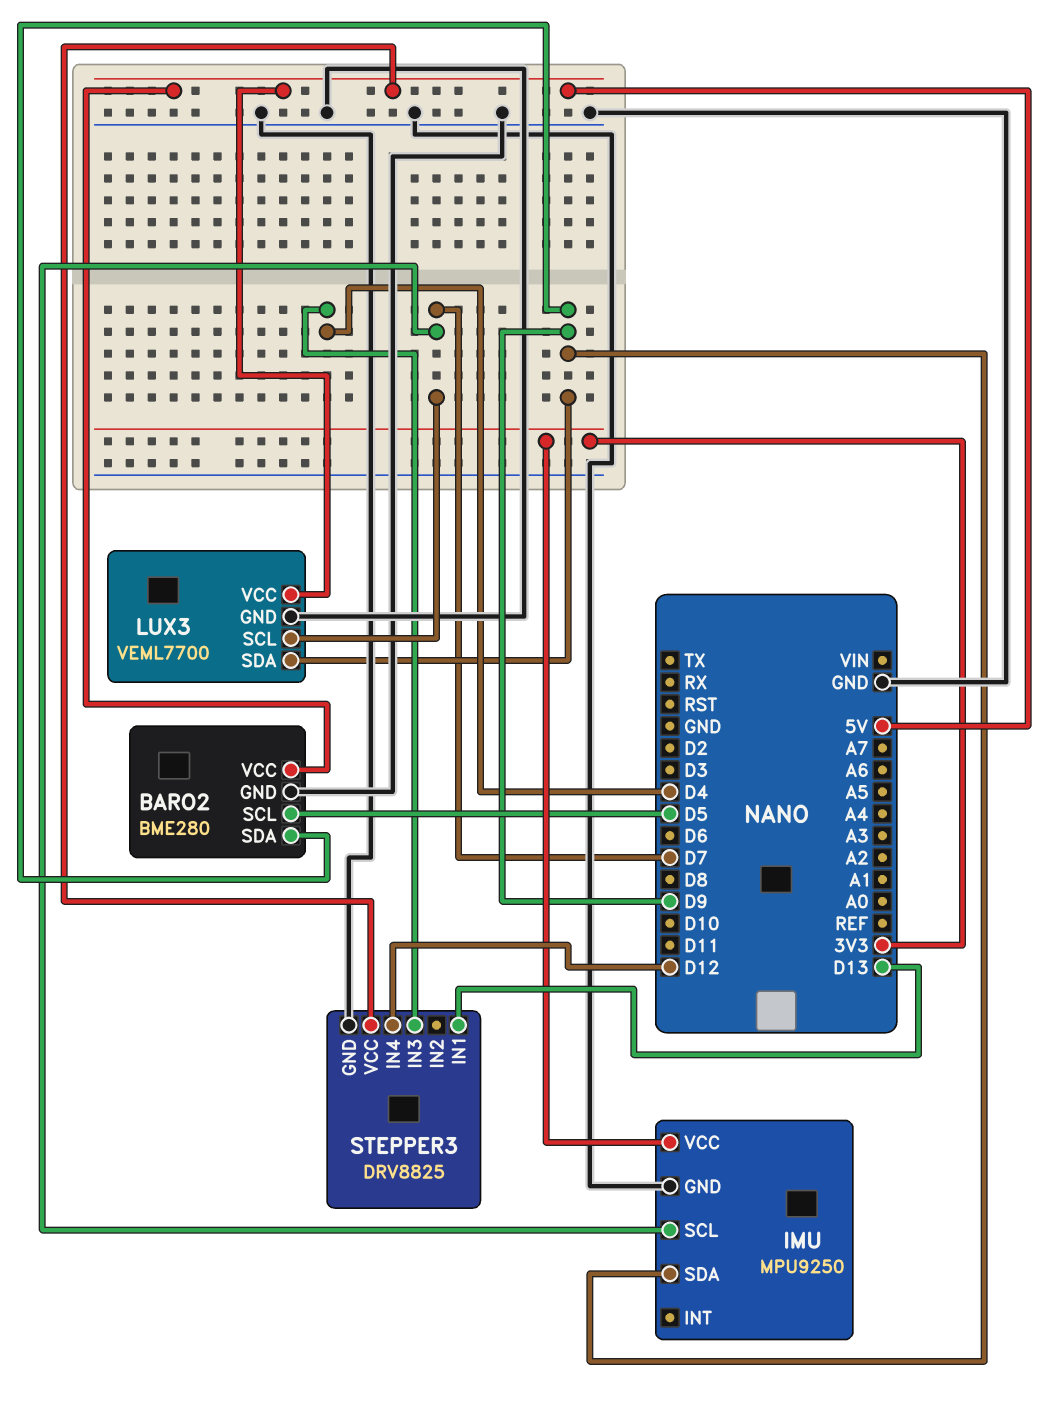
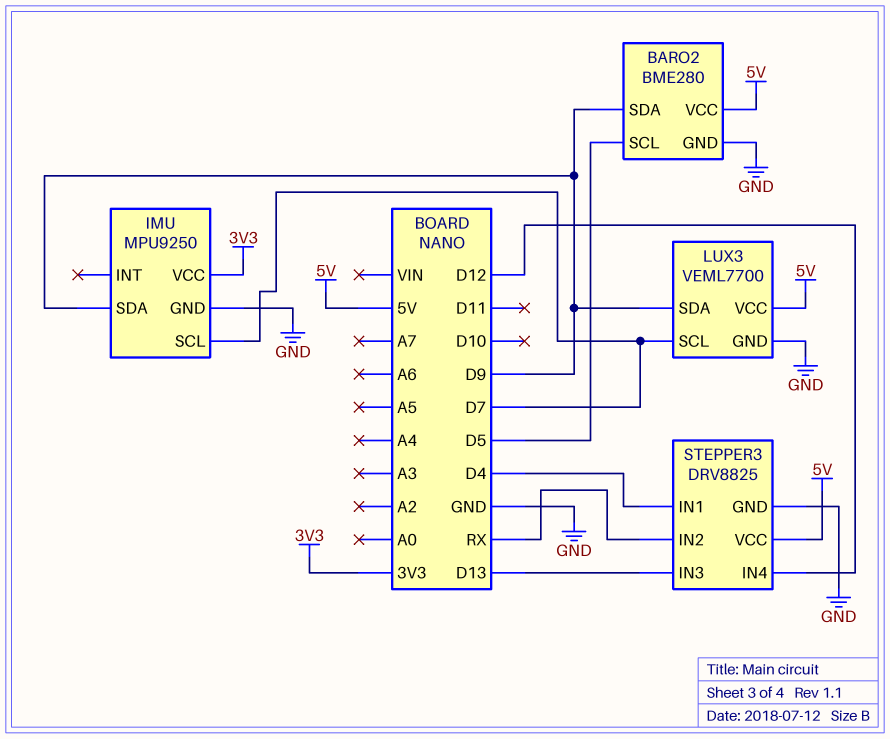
STEPPER3 pin IN1: D13 -> D4
STEPPER3 pin IN2: none -> RX
STEPPER3 pin IN3: D4 -> D13

